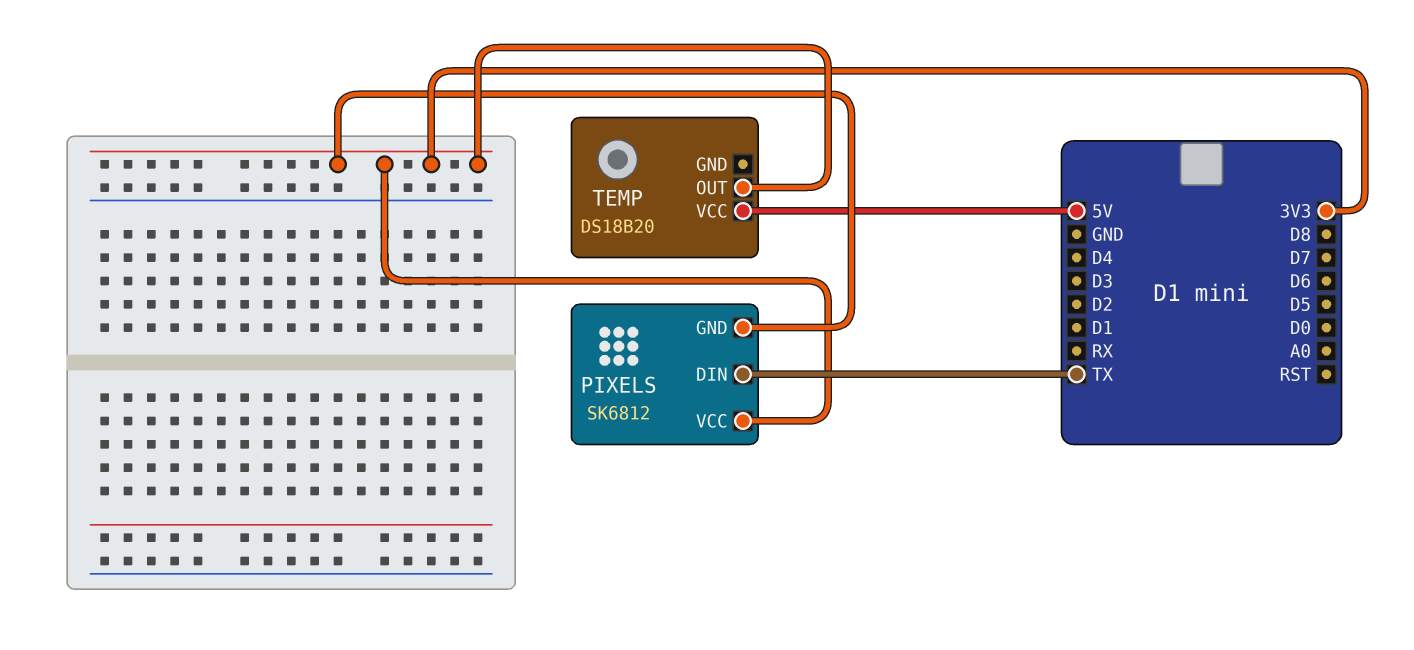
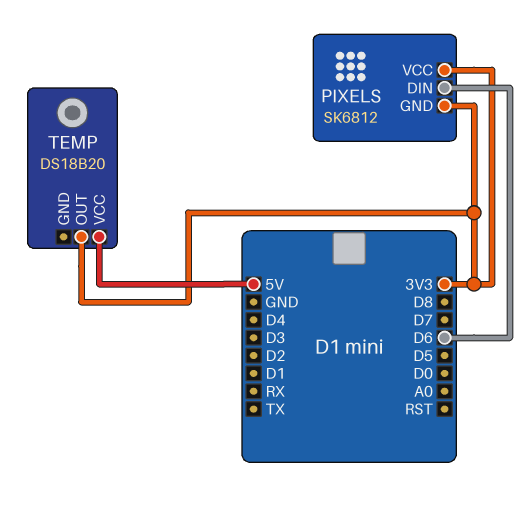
PIXELS pin DIN: TX -> D6

